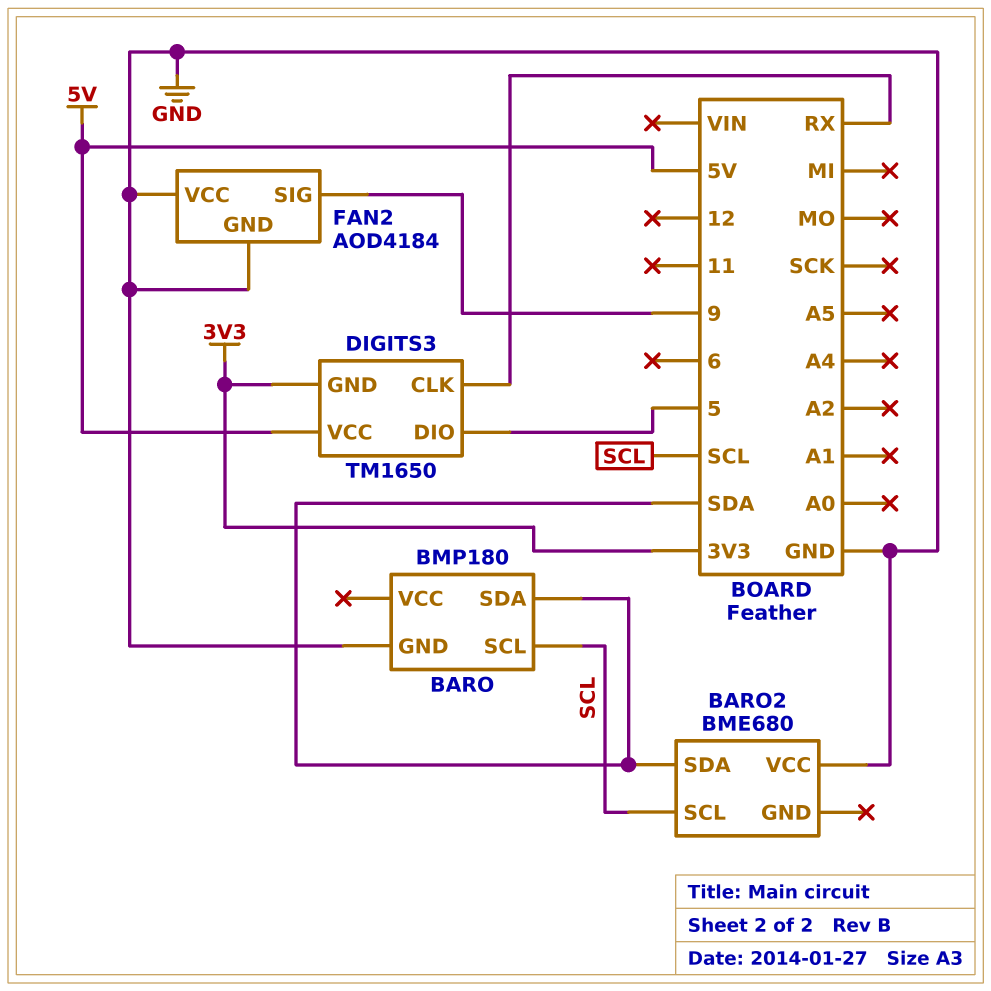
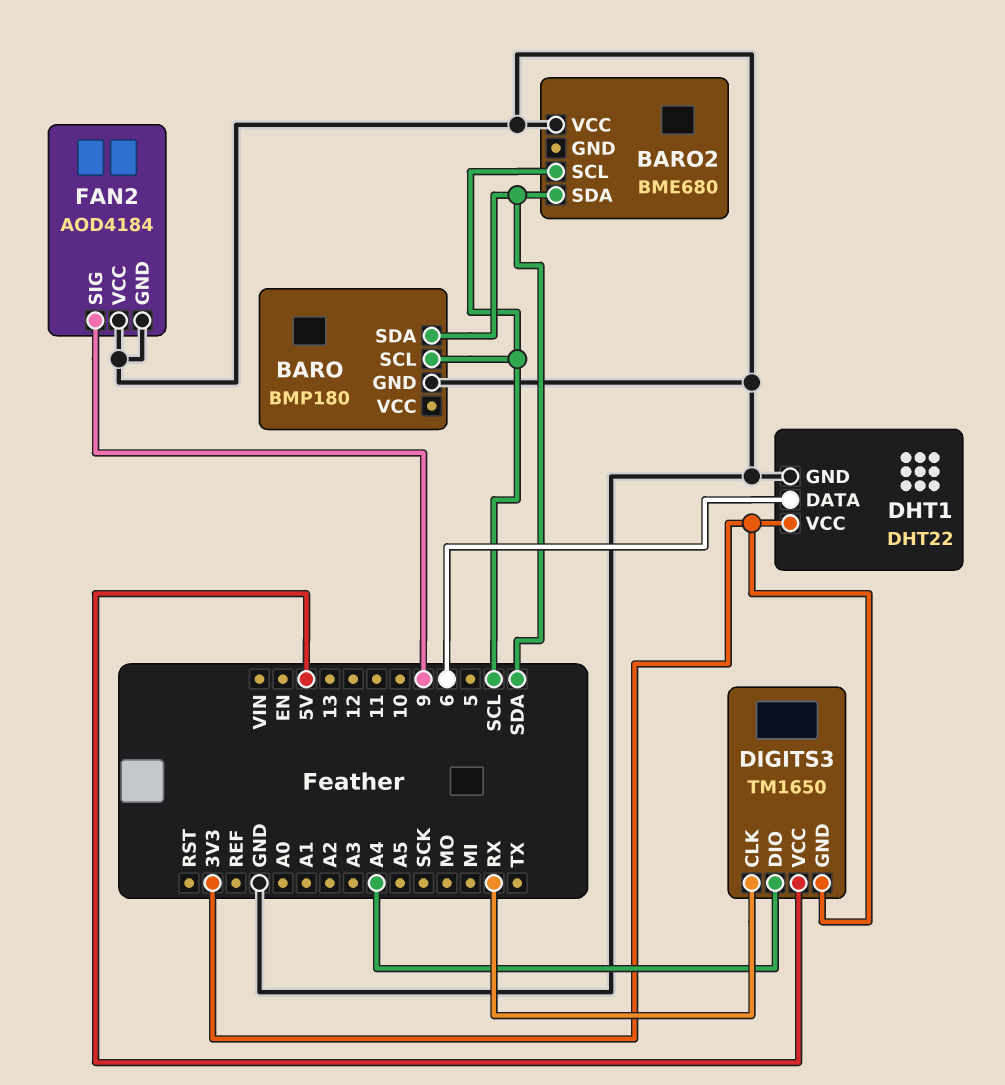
DHT1: none -> DHT22
DHT1 pin DATA: none -> 6
DHT1 pin GND: none -> GND
DHT1 pin VCC: none -> 3V3
DIGITS3 pin DIO: 5 -> A4

